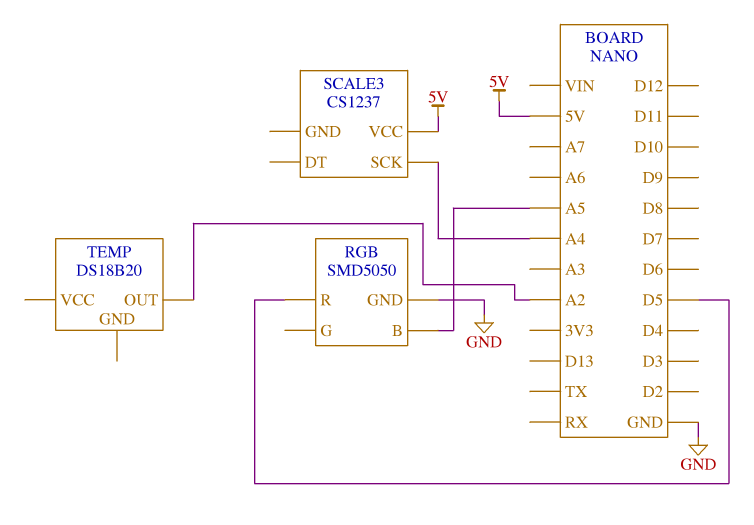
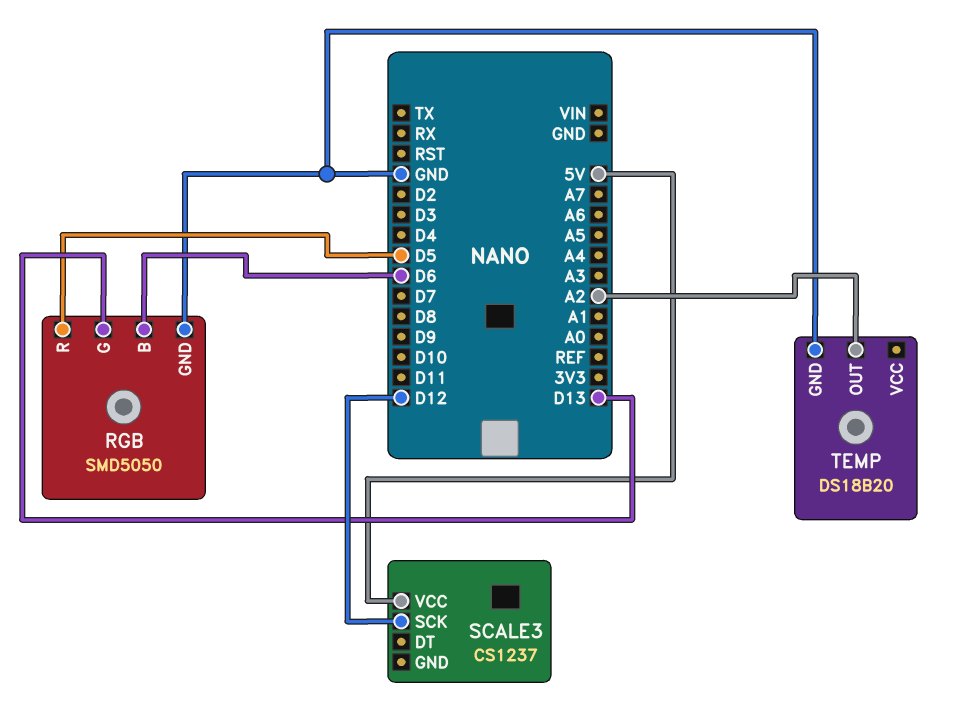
RGB pin B: A5 -> D6
RGB pin G: none -> D13
SCALE3 pin SCK: A4 -> D12
TEMP pin GND: none -> GND

